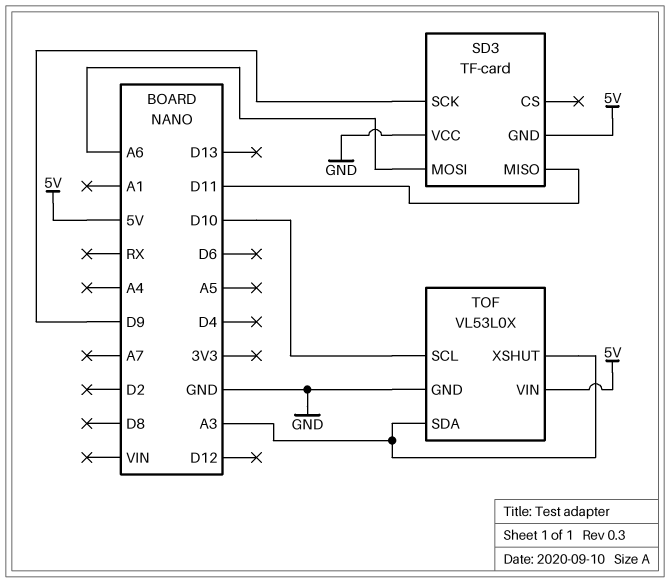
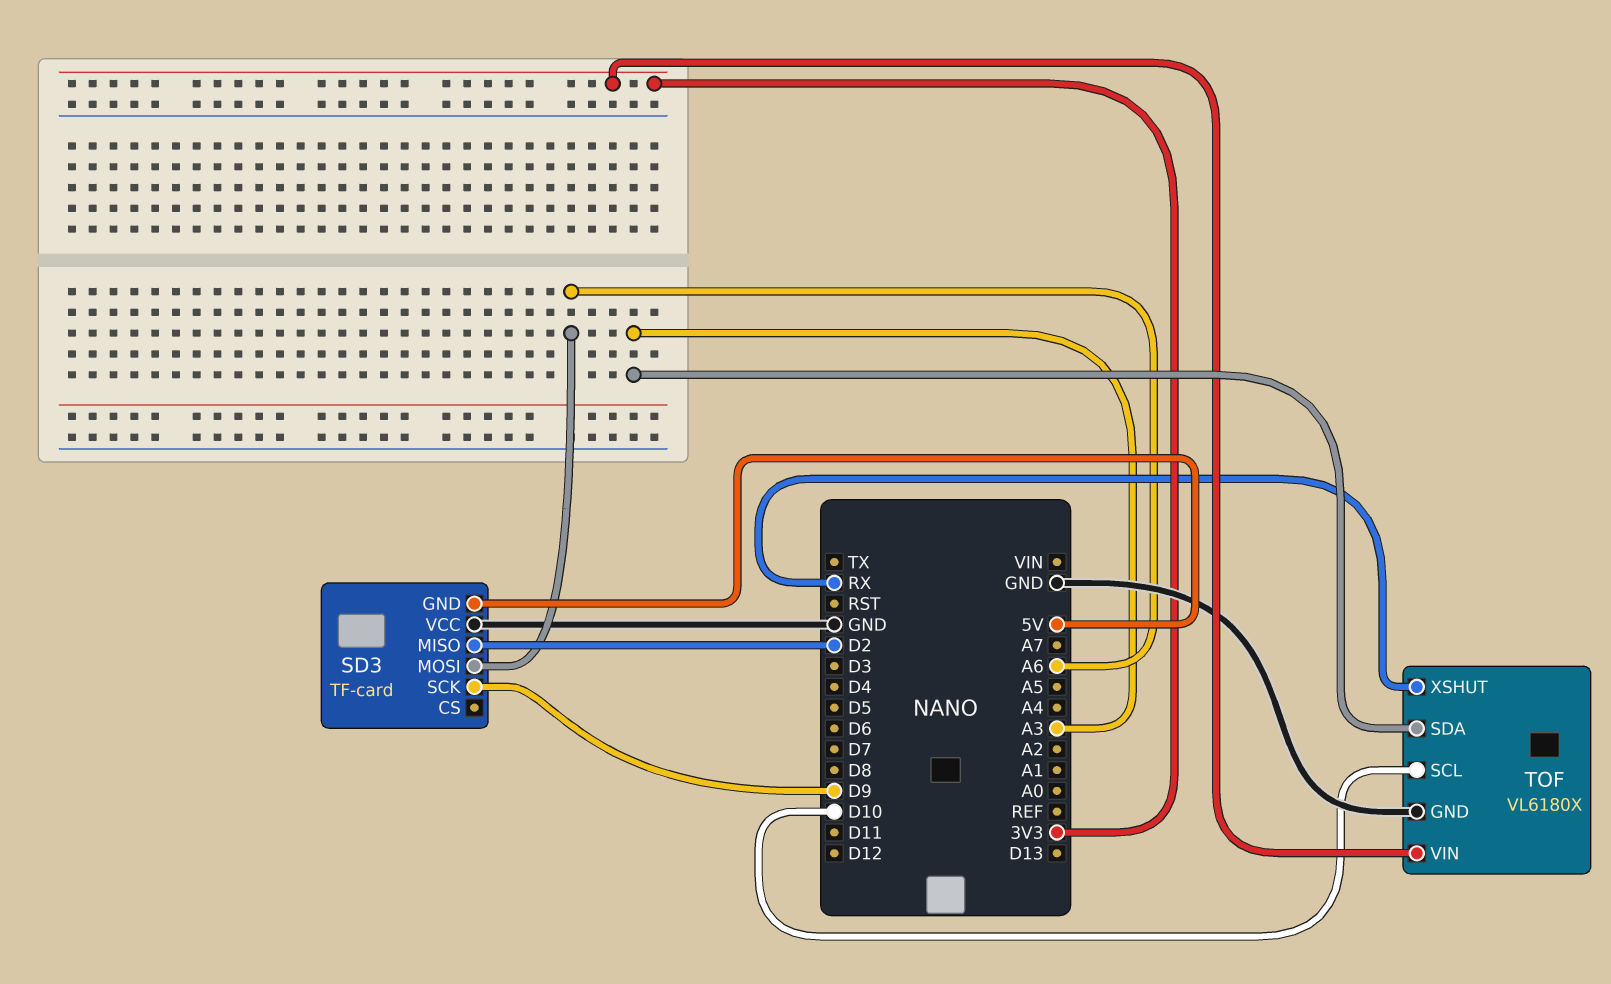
SD3 pin MISO: D11 -> D2
TOF: VL53L0X -> VL6180X
TOF pin VIN: 5V -> 3V3
TOF pin XSHUT: A3 -> RX

